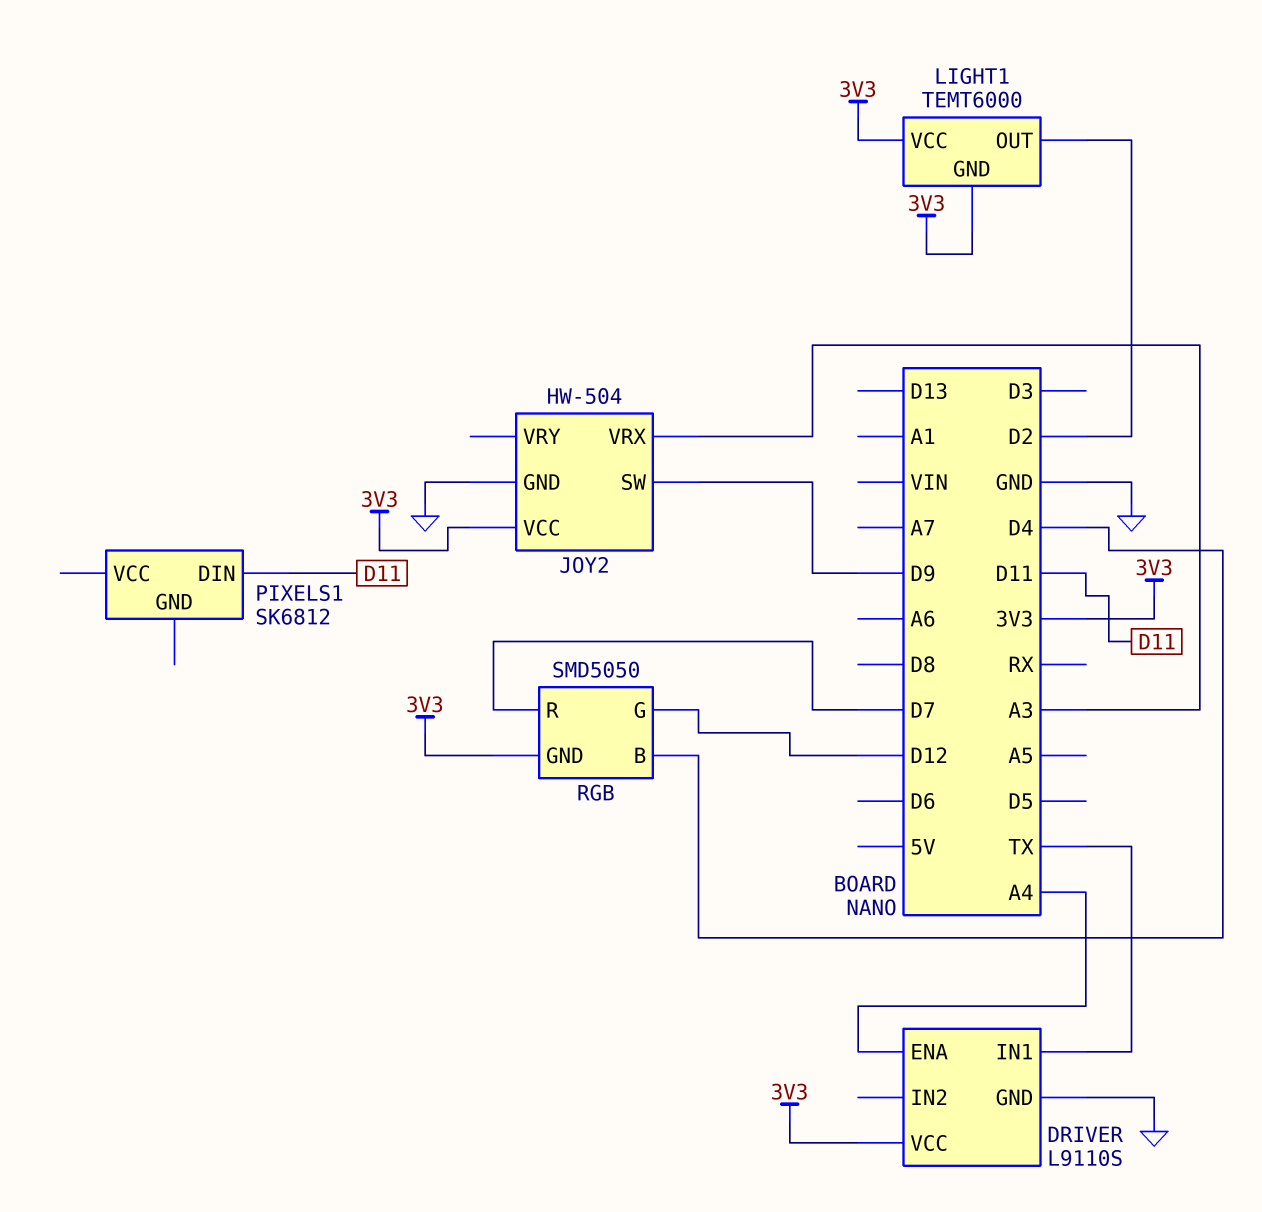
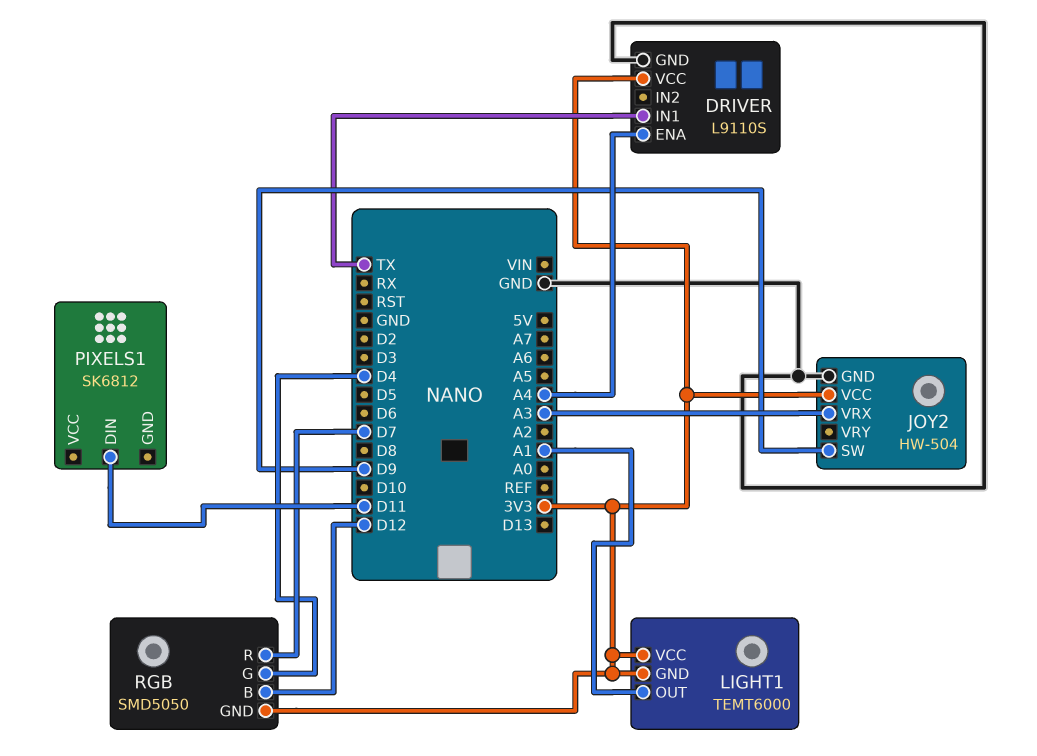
LIGHT1 pin OUT: D2 -> A1
RGB pin B: D4 -> D12
RGB pin G: D12 -> D4

